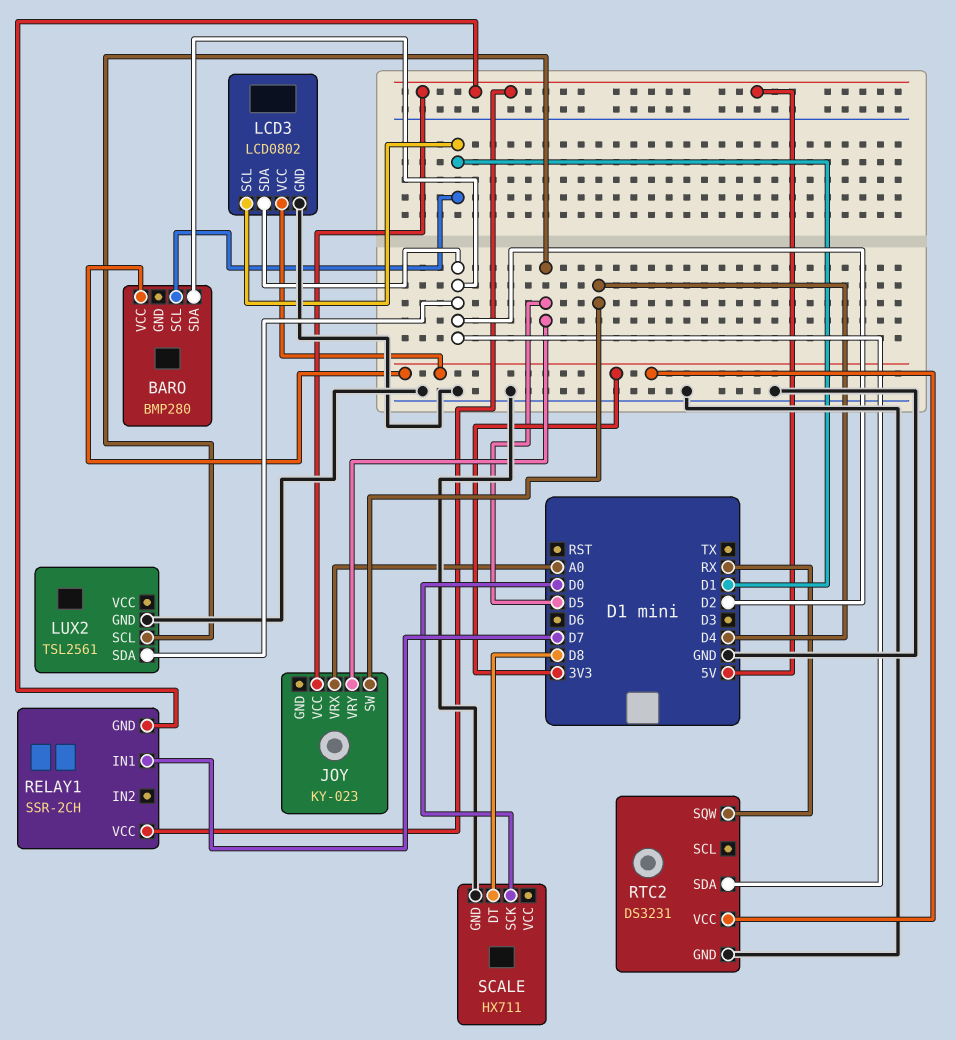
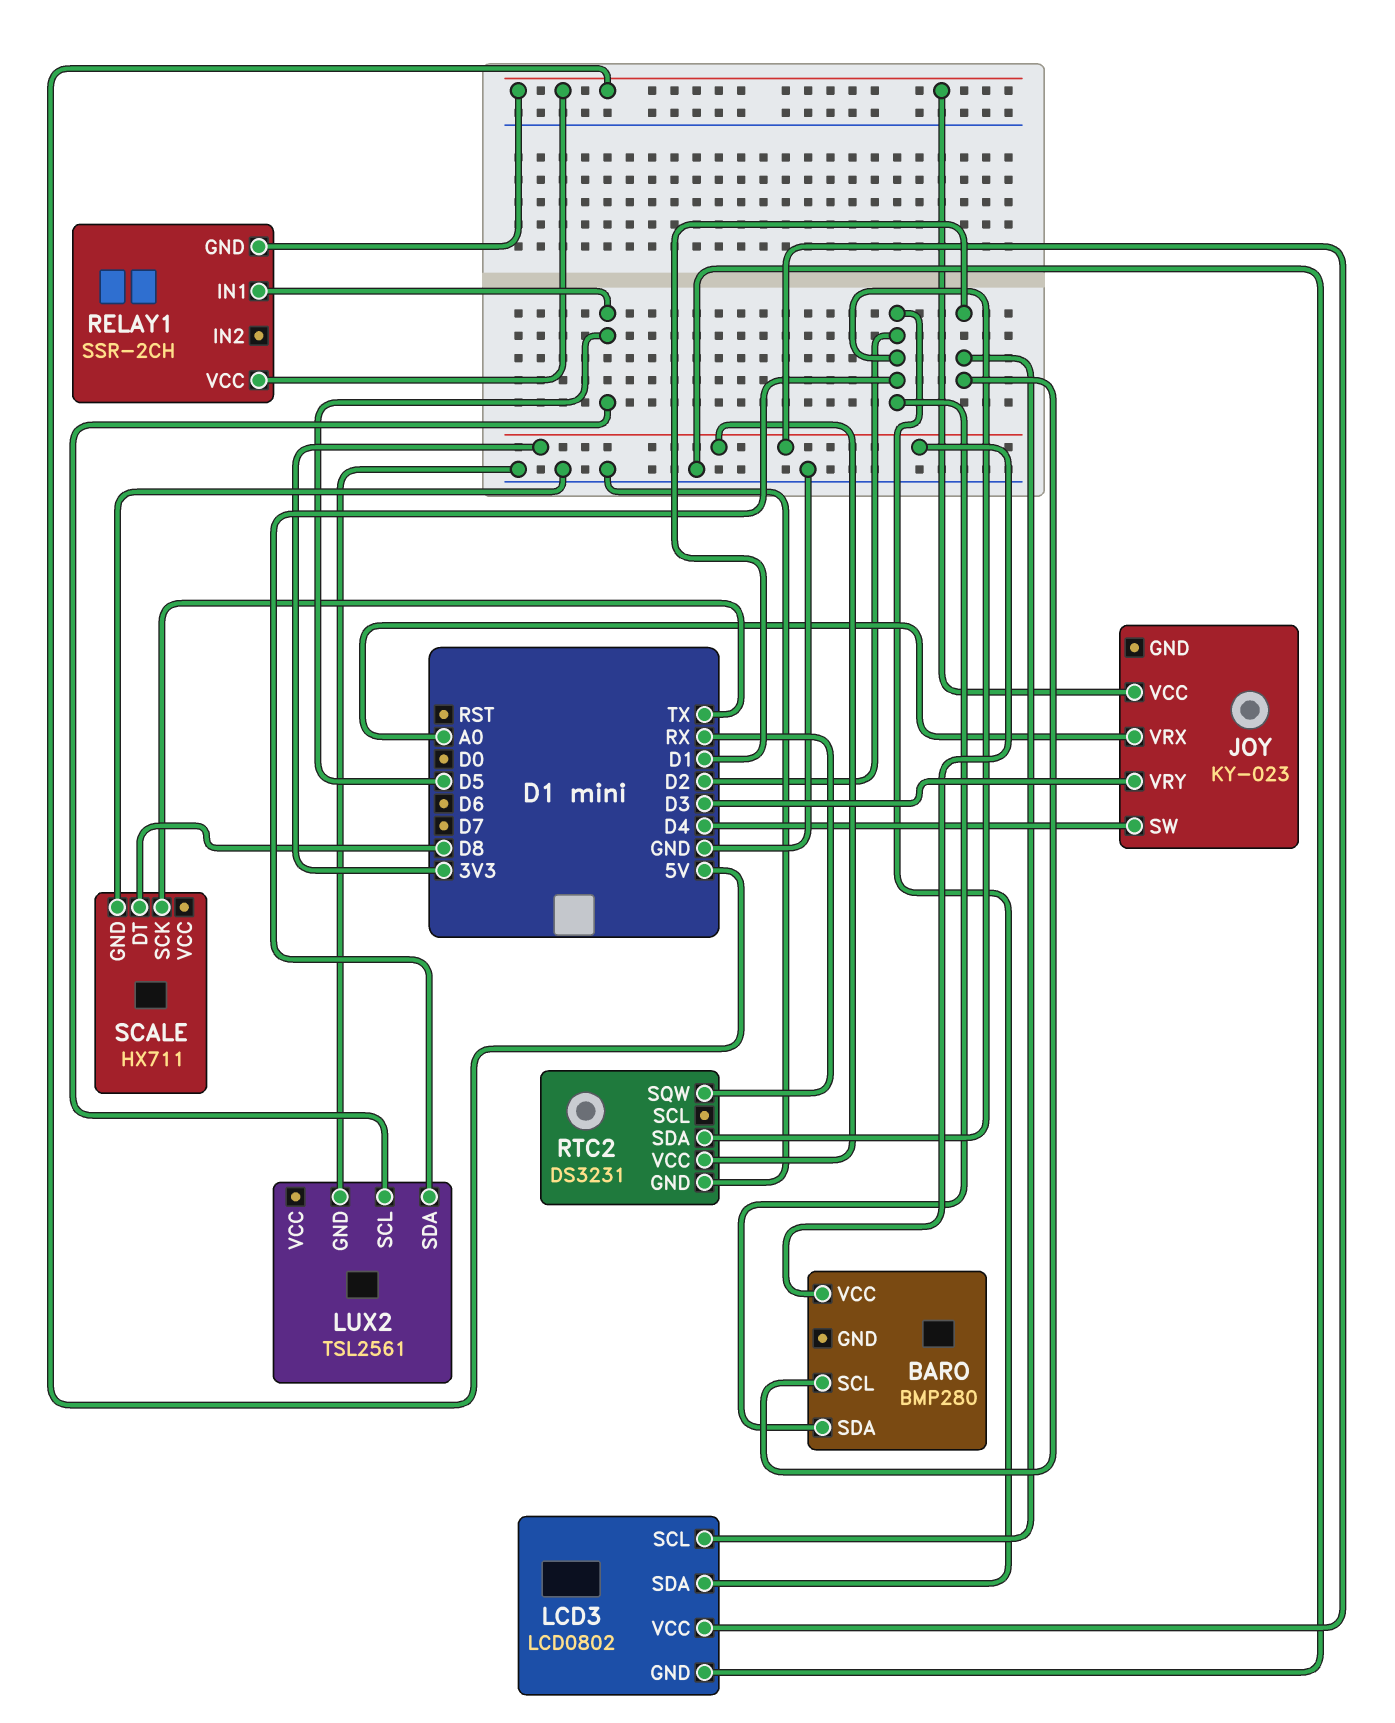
JOY pin VRY: D5 -> D3
RELAY1 pin IN1: D7 -> D5
SCALE pin SCK: D0 -> TX

